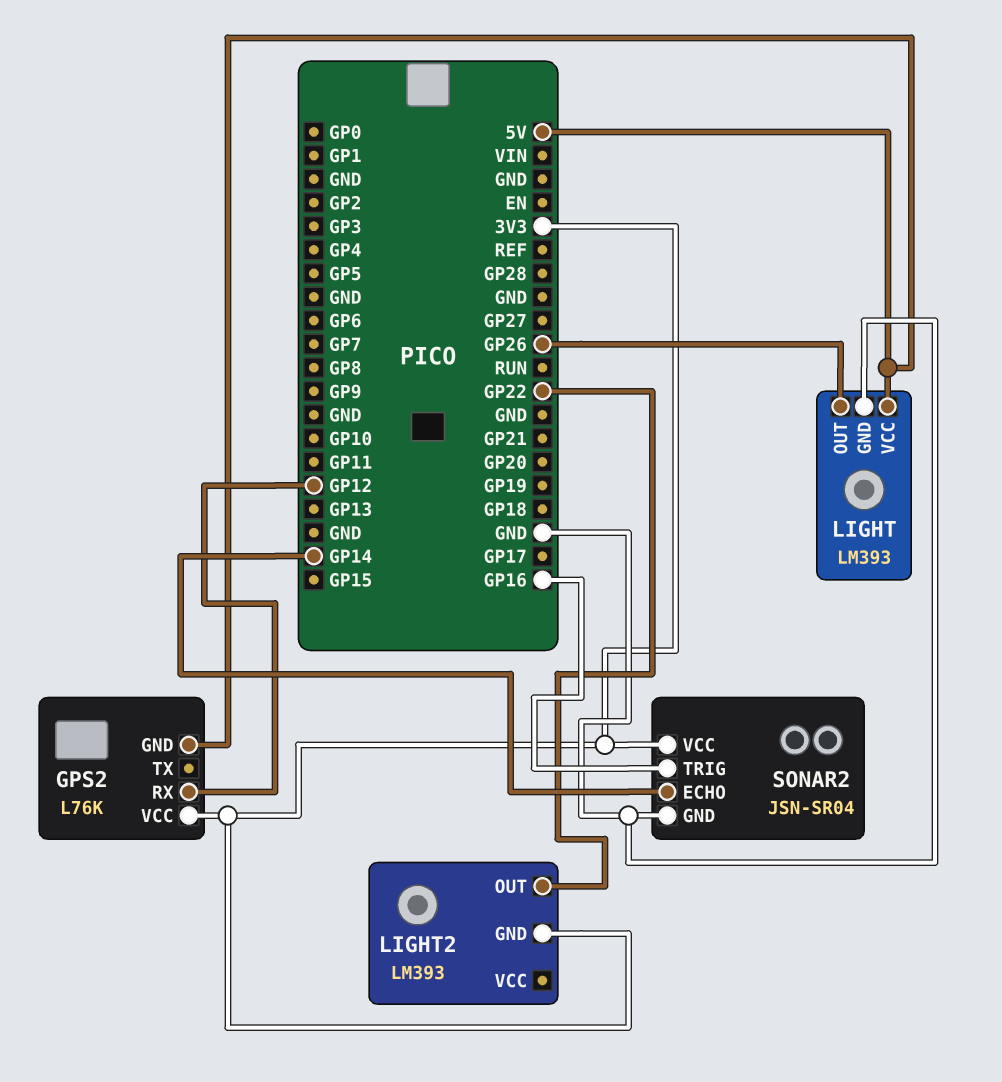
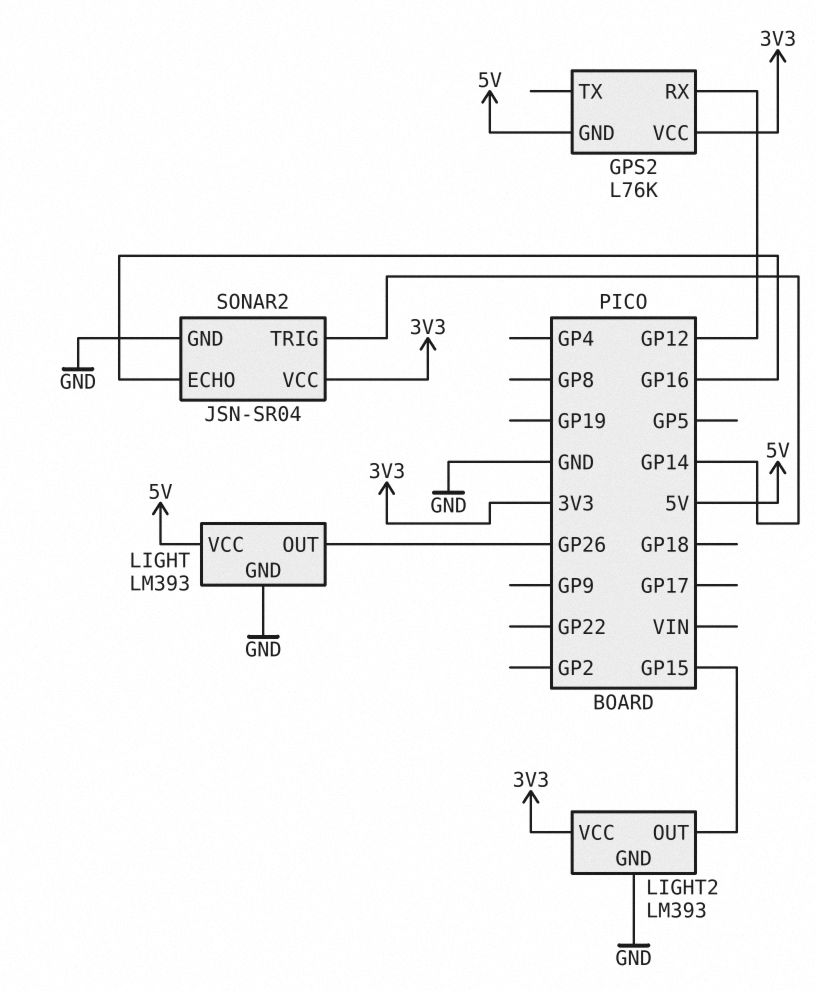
LIGHT2 pin GND: 3V3 -> GND
LIGHT2 pin OUT: GP22 -> GP15
LIGHT2 pin VCC: none -> 3V3
SONAR2 pin ECHO: GP14 -> GP16
SONAR2 pin TRIG: GP16 -> GP14

